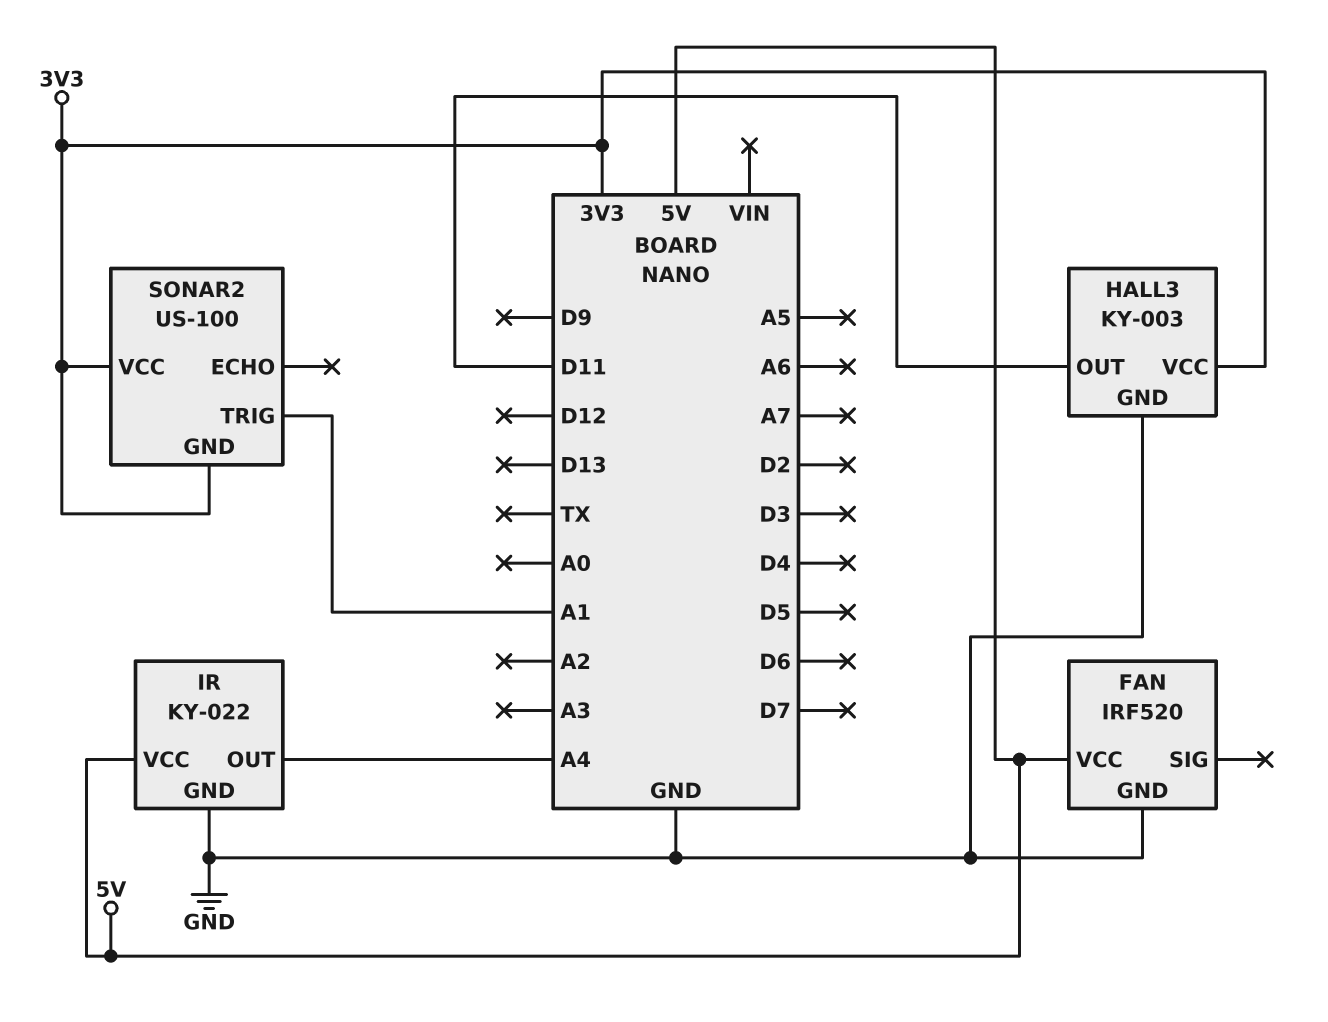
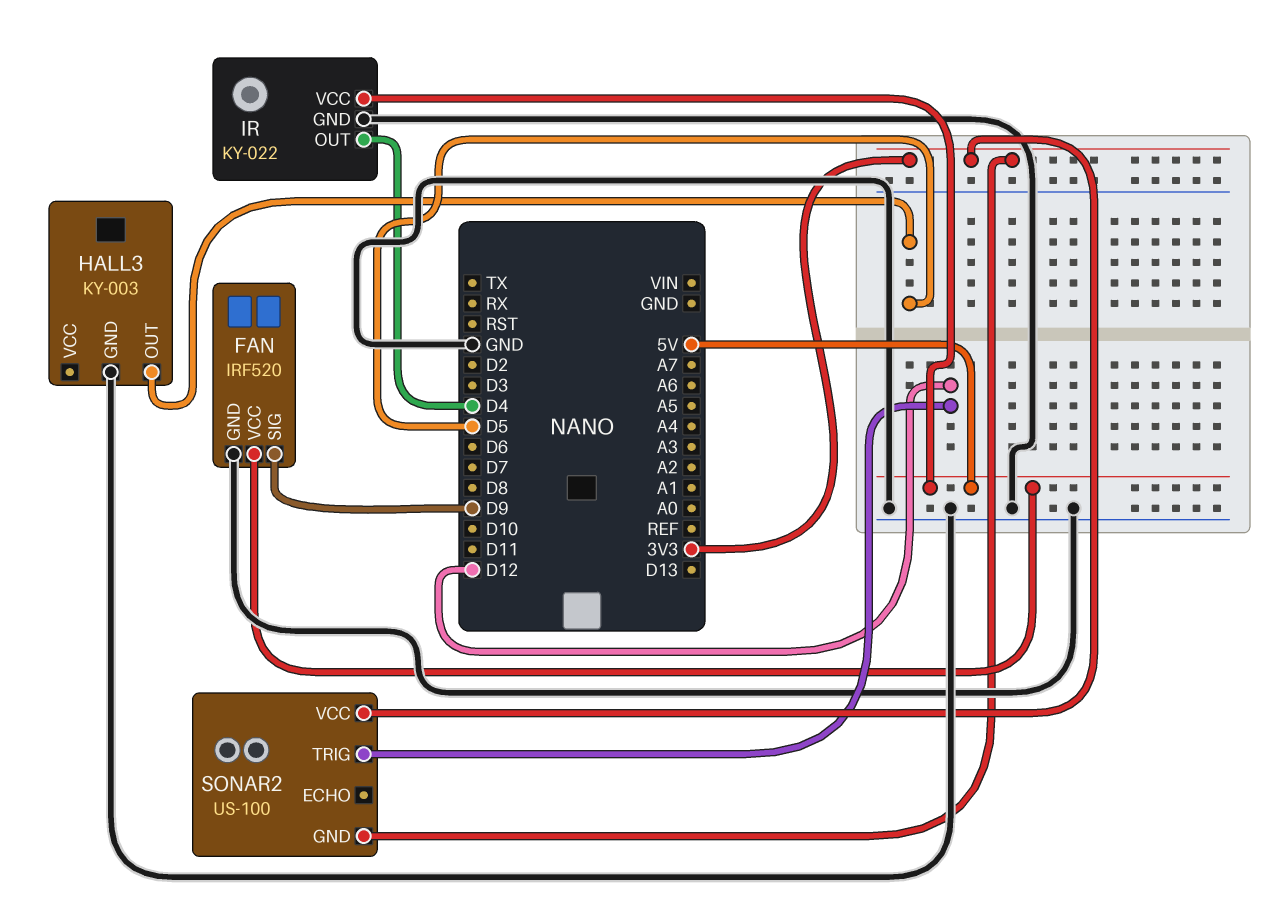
FAN pin SIG: none -> D9
HALL3 pin OUT: D11 -> D5
HALL3 pin VCC: 3V3 -> none
IR pin OUT: A4 -> D4
SONAR2 pin TRIG: A1 -> D12

